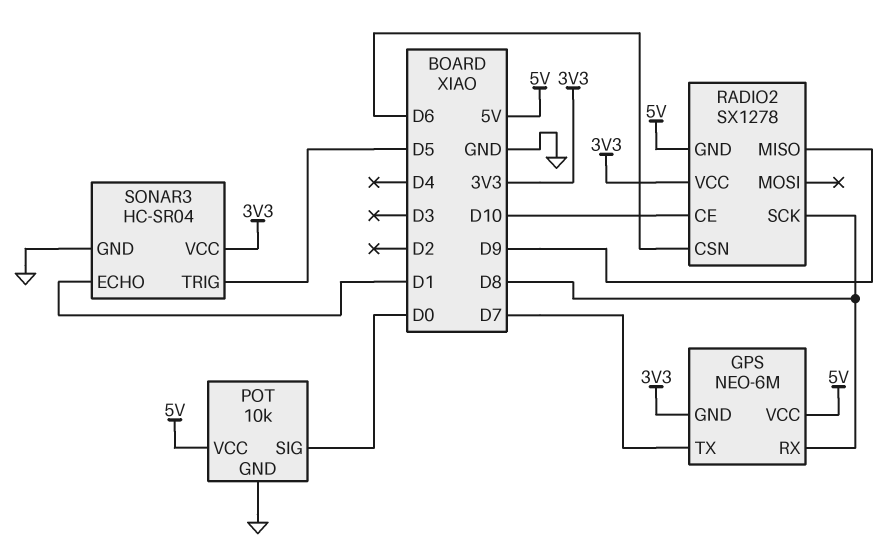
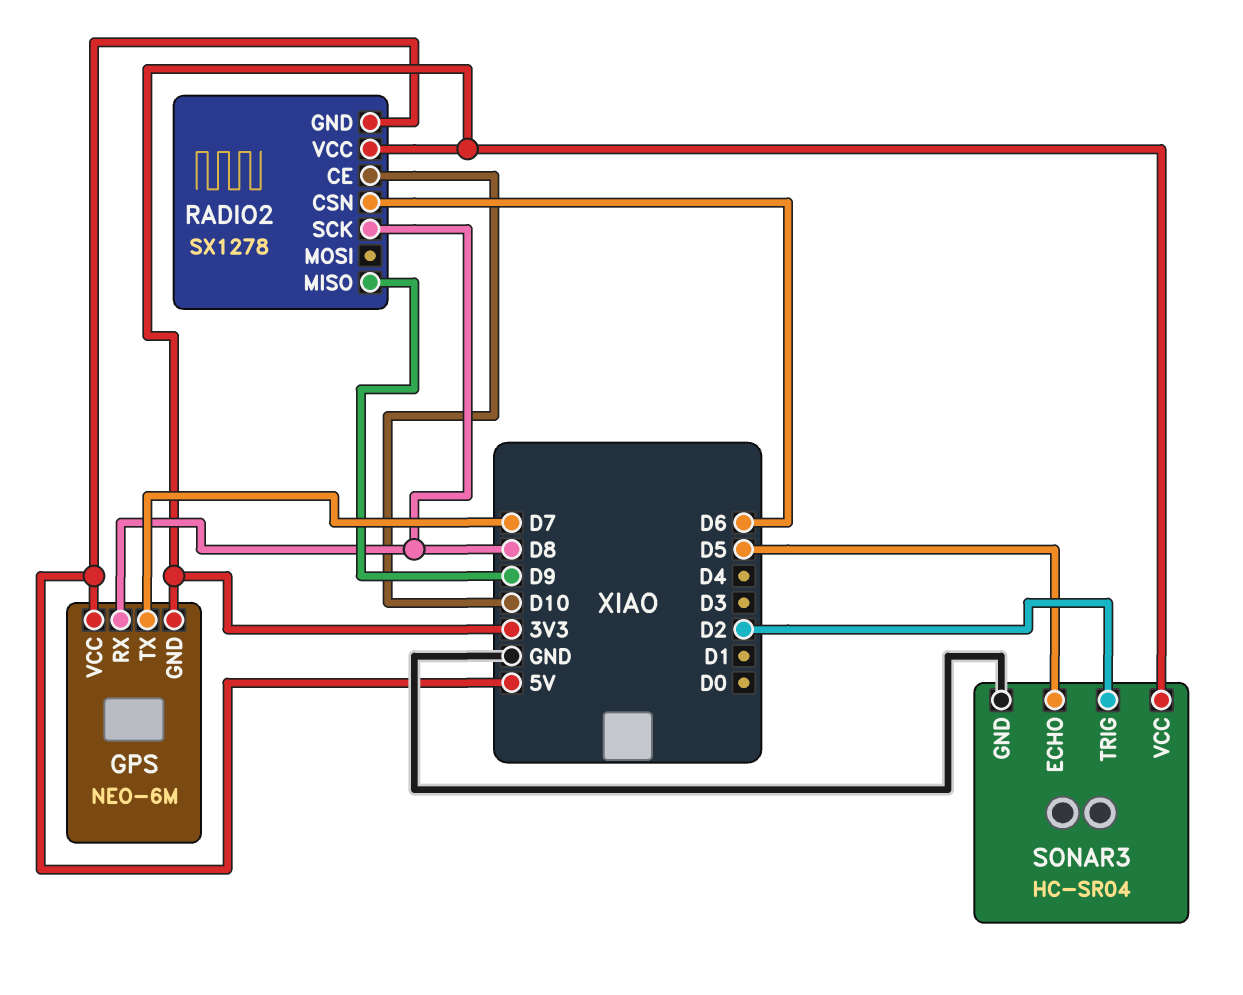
POT: 10k -> none
POT pin GND: GND -> none
POT pin SIG: D0 -> none
POT pin VCC: 5V -> none
SONAR3 pin ECHO: D1 -> D5
SONAR3 pin TRIG: D5 -> D2

